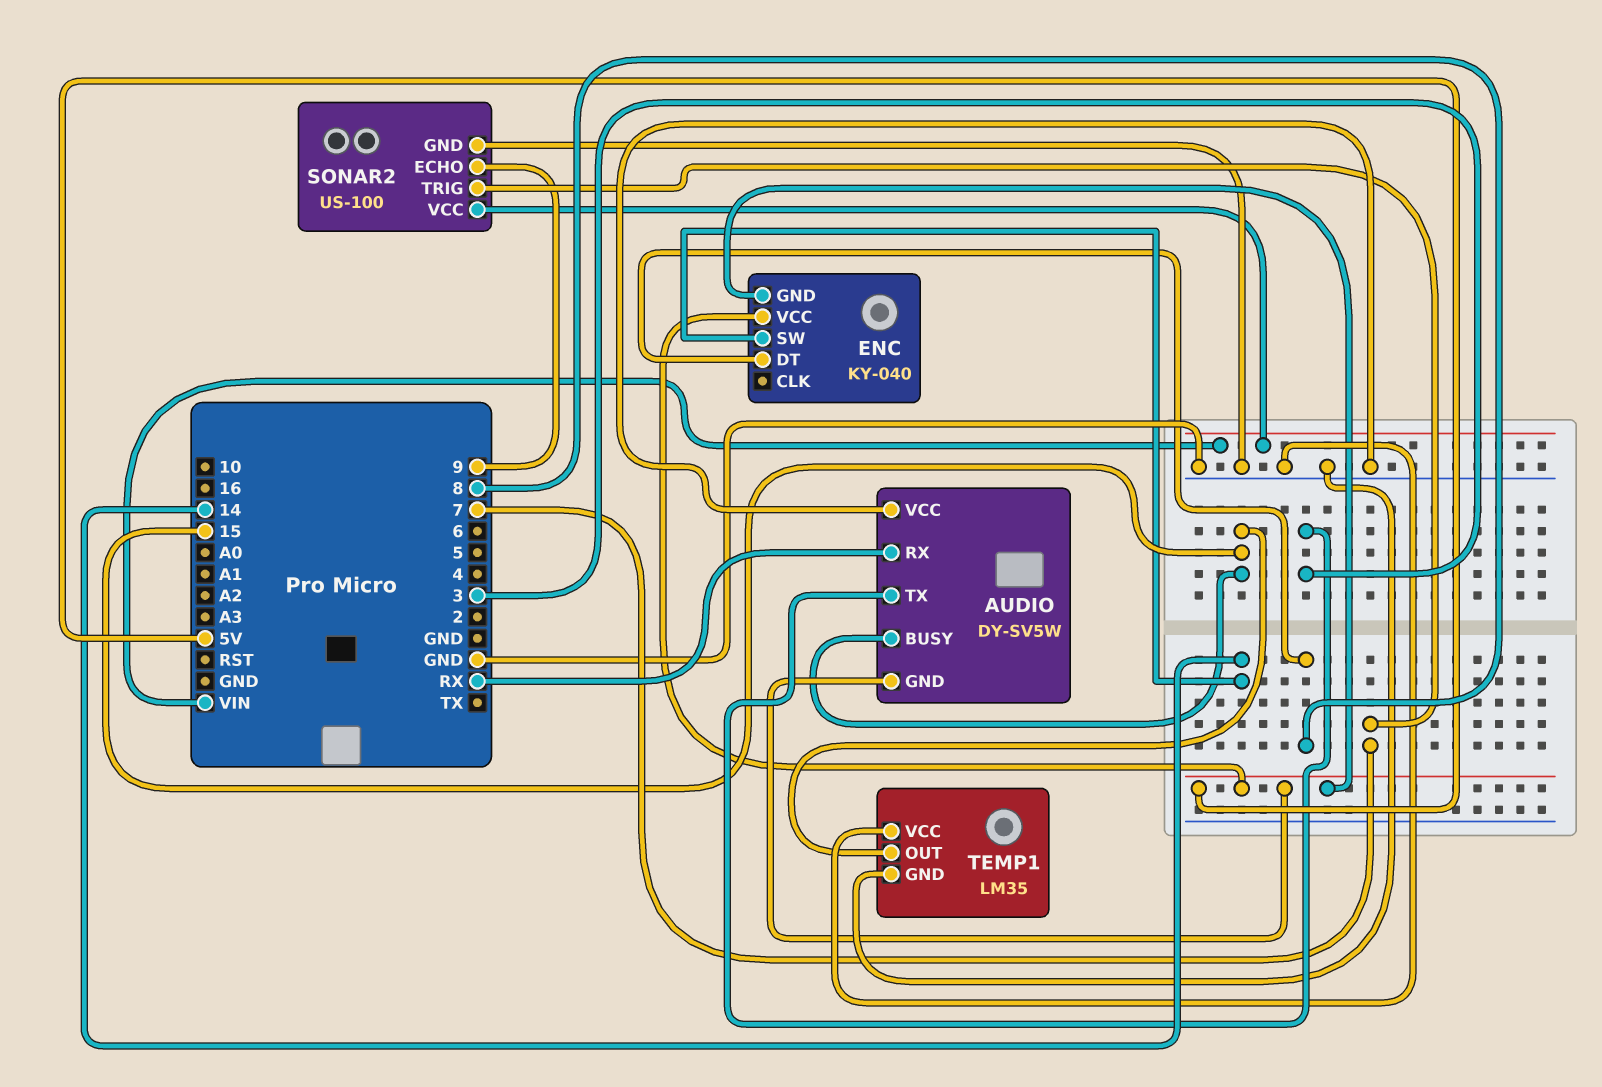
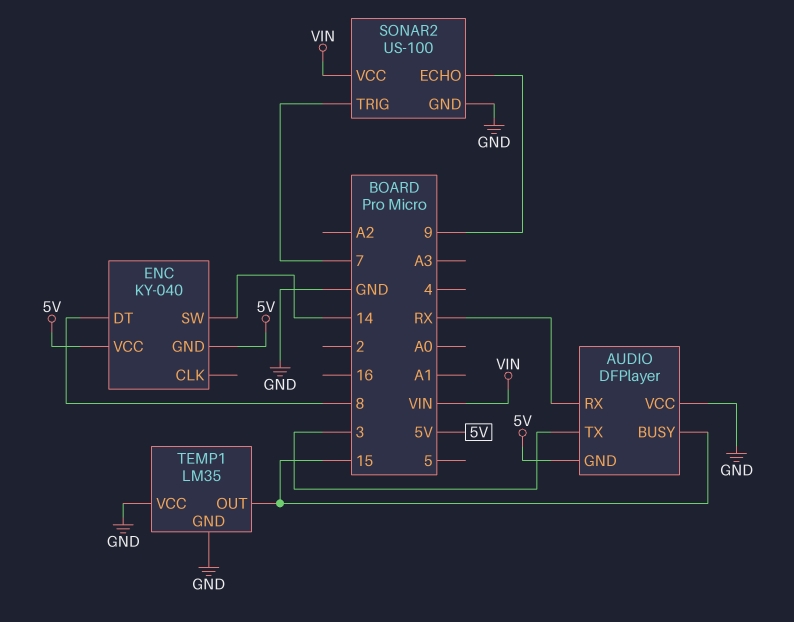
AUDIO: DY-SV5W -> DFPlayer

